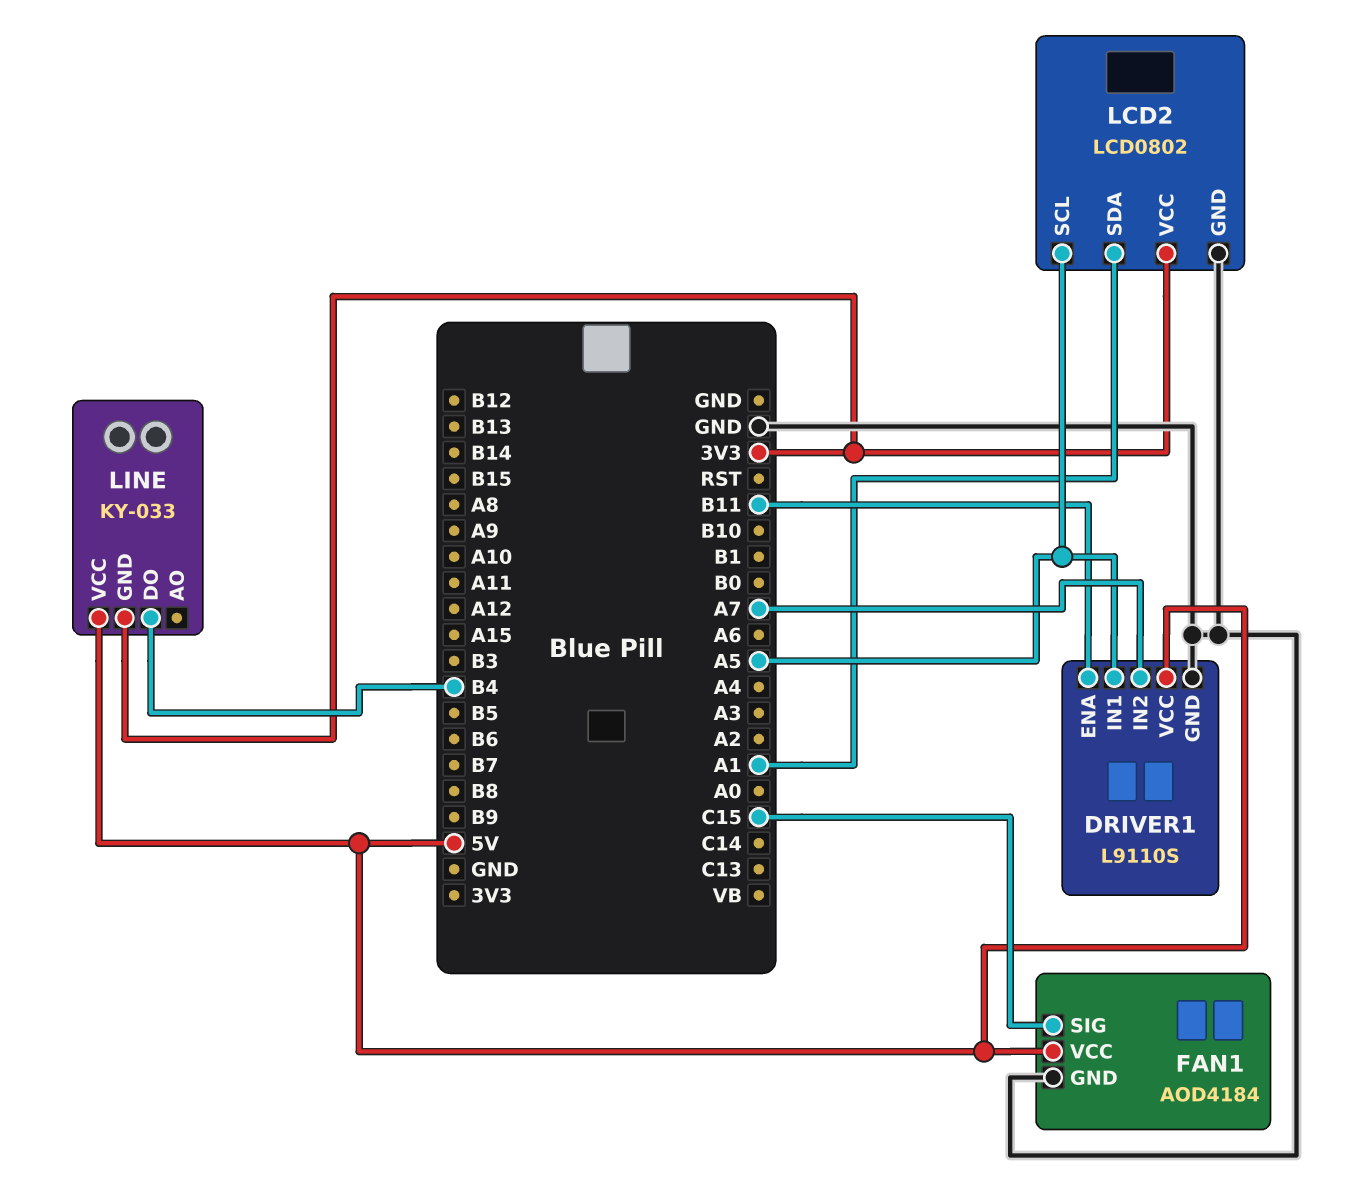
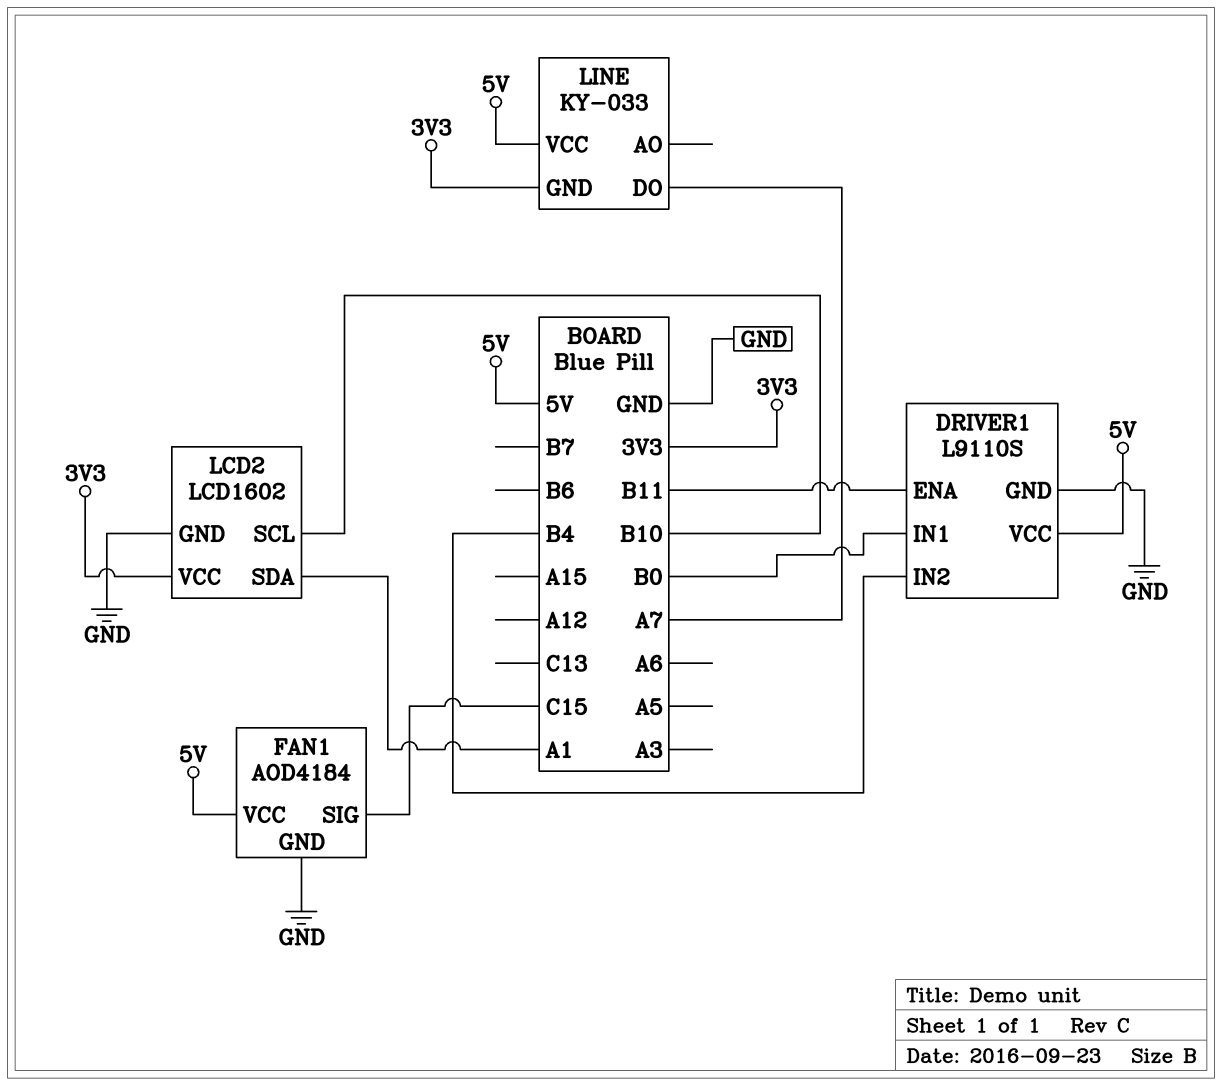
DRIVER1 pin IN1: A5 -> B0
DRIVER1 pin IN2: A7 -> B4
LCD2: LCD0802 -> LCD1602
LCD2 pin SCL: A5 -> B10
LINE pin DO: B4 -> A7

